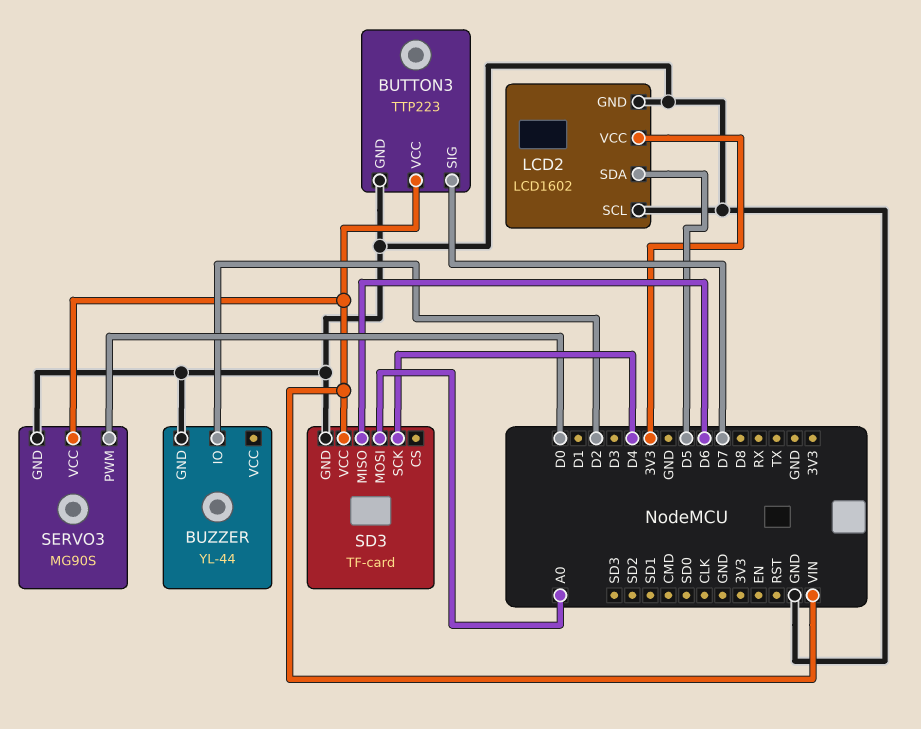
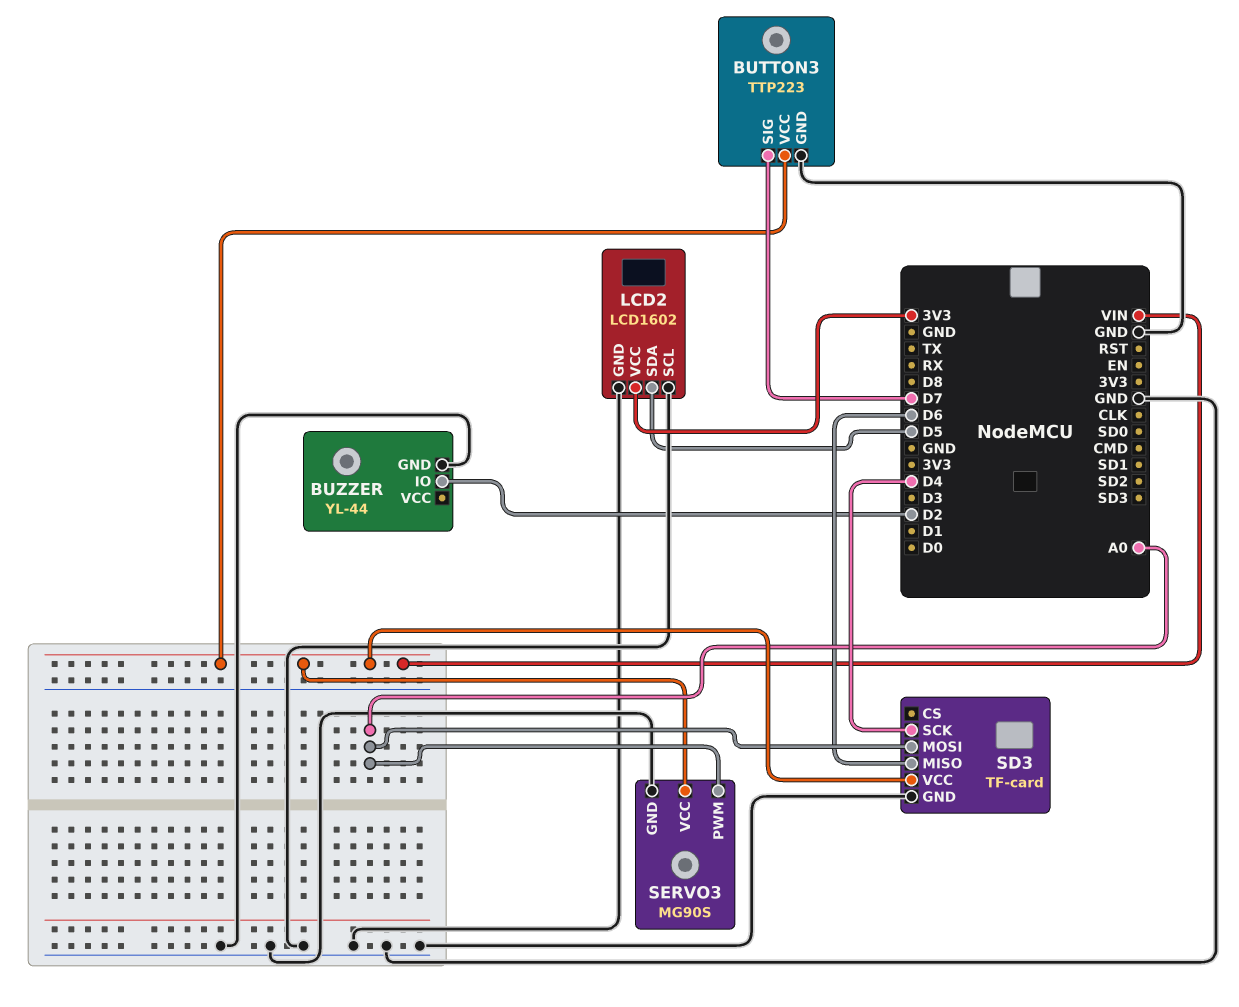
SERVO3 pin PWM: D0 -> A0

